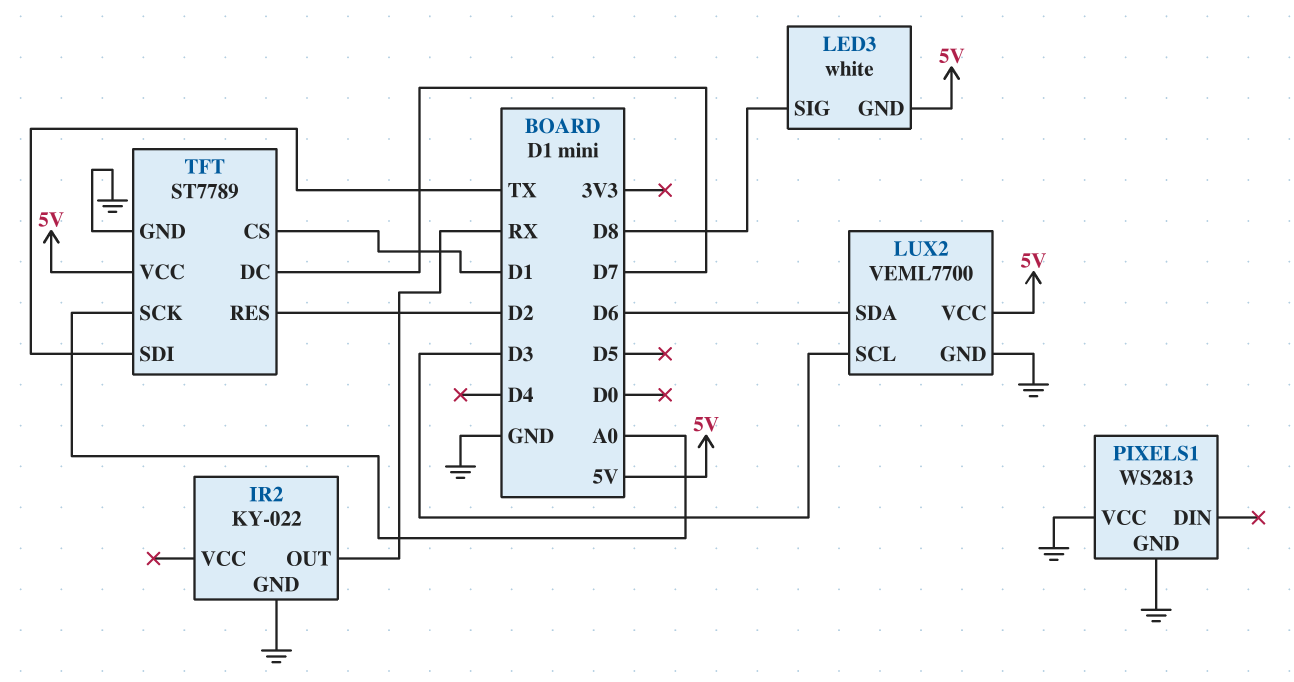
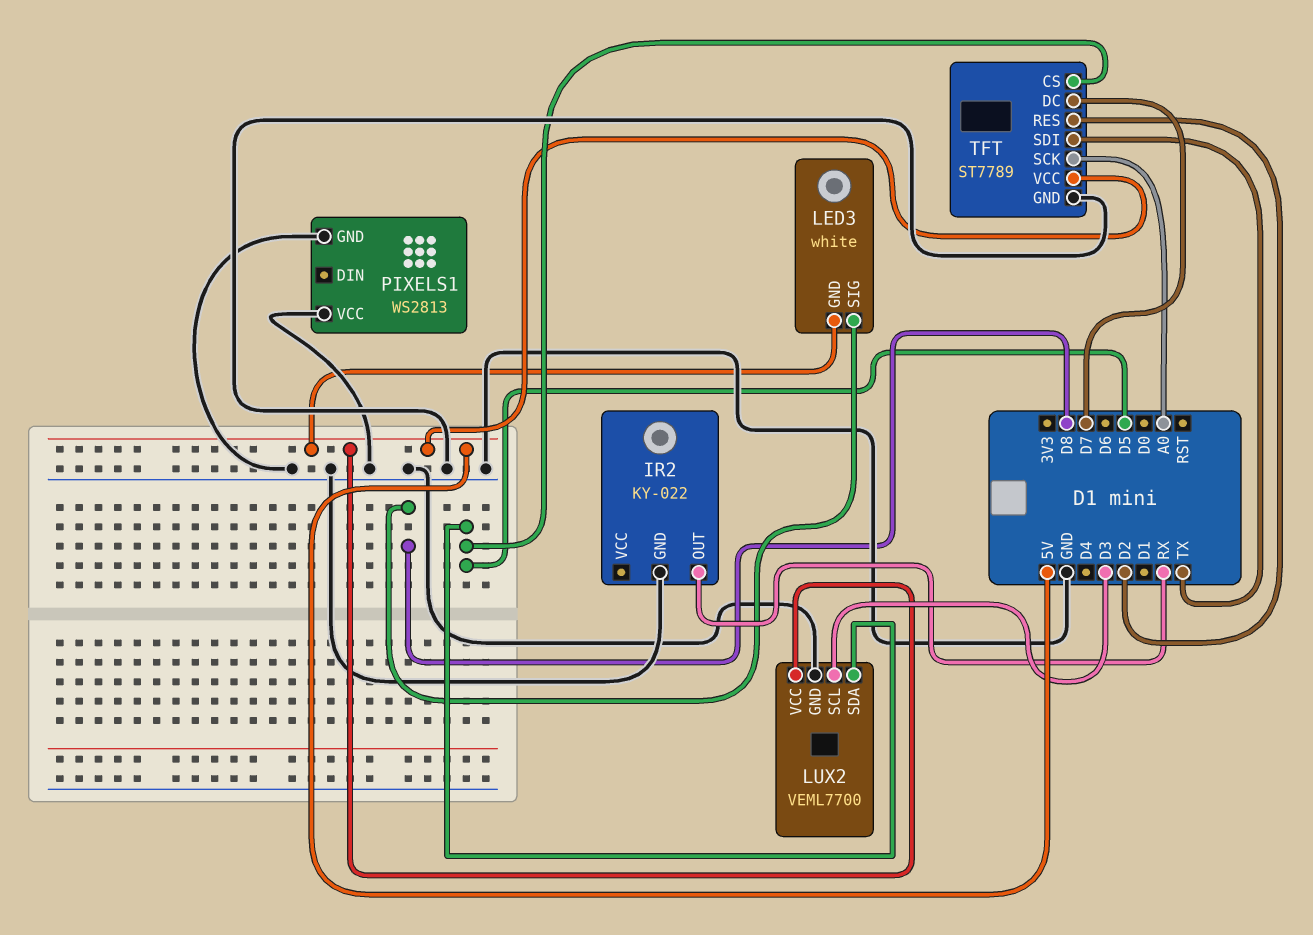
LUX2 pin SDA: D6 -> D5
TFT pin CS: D1 -> D5

